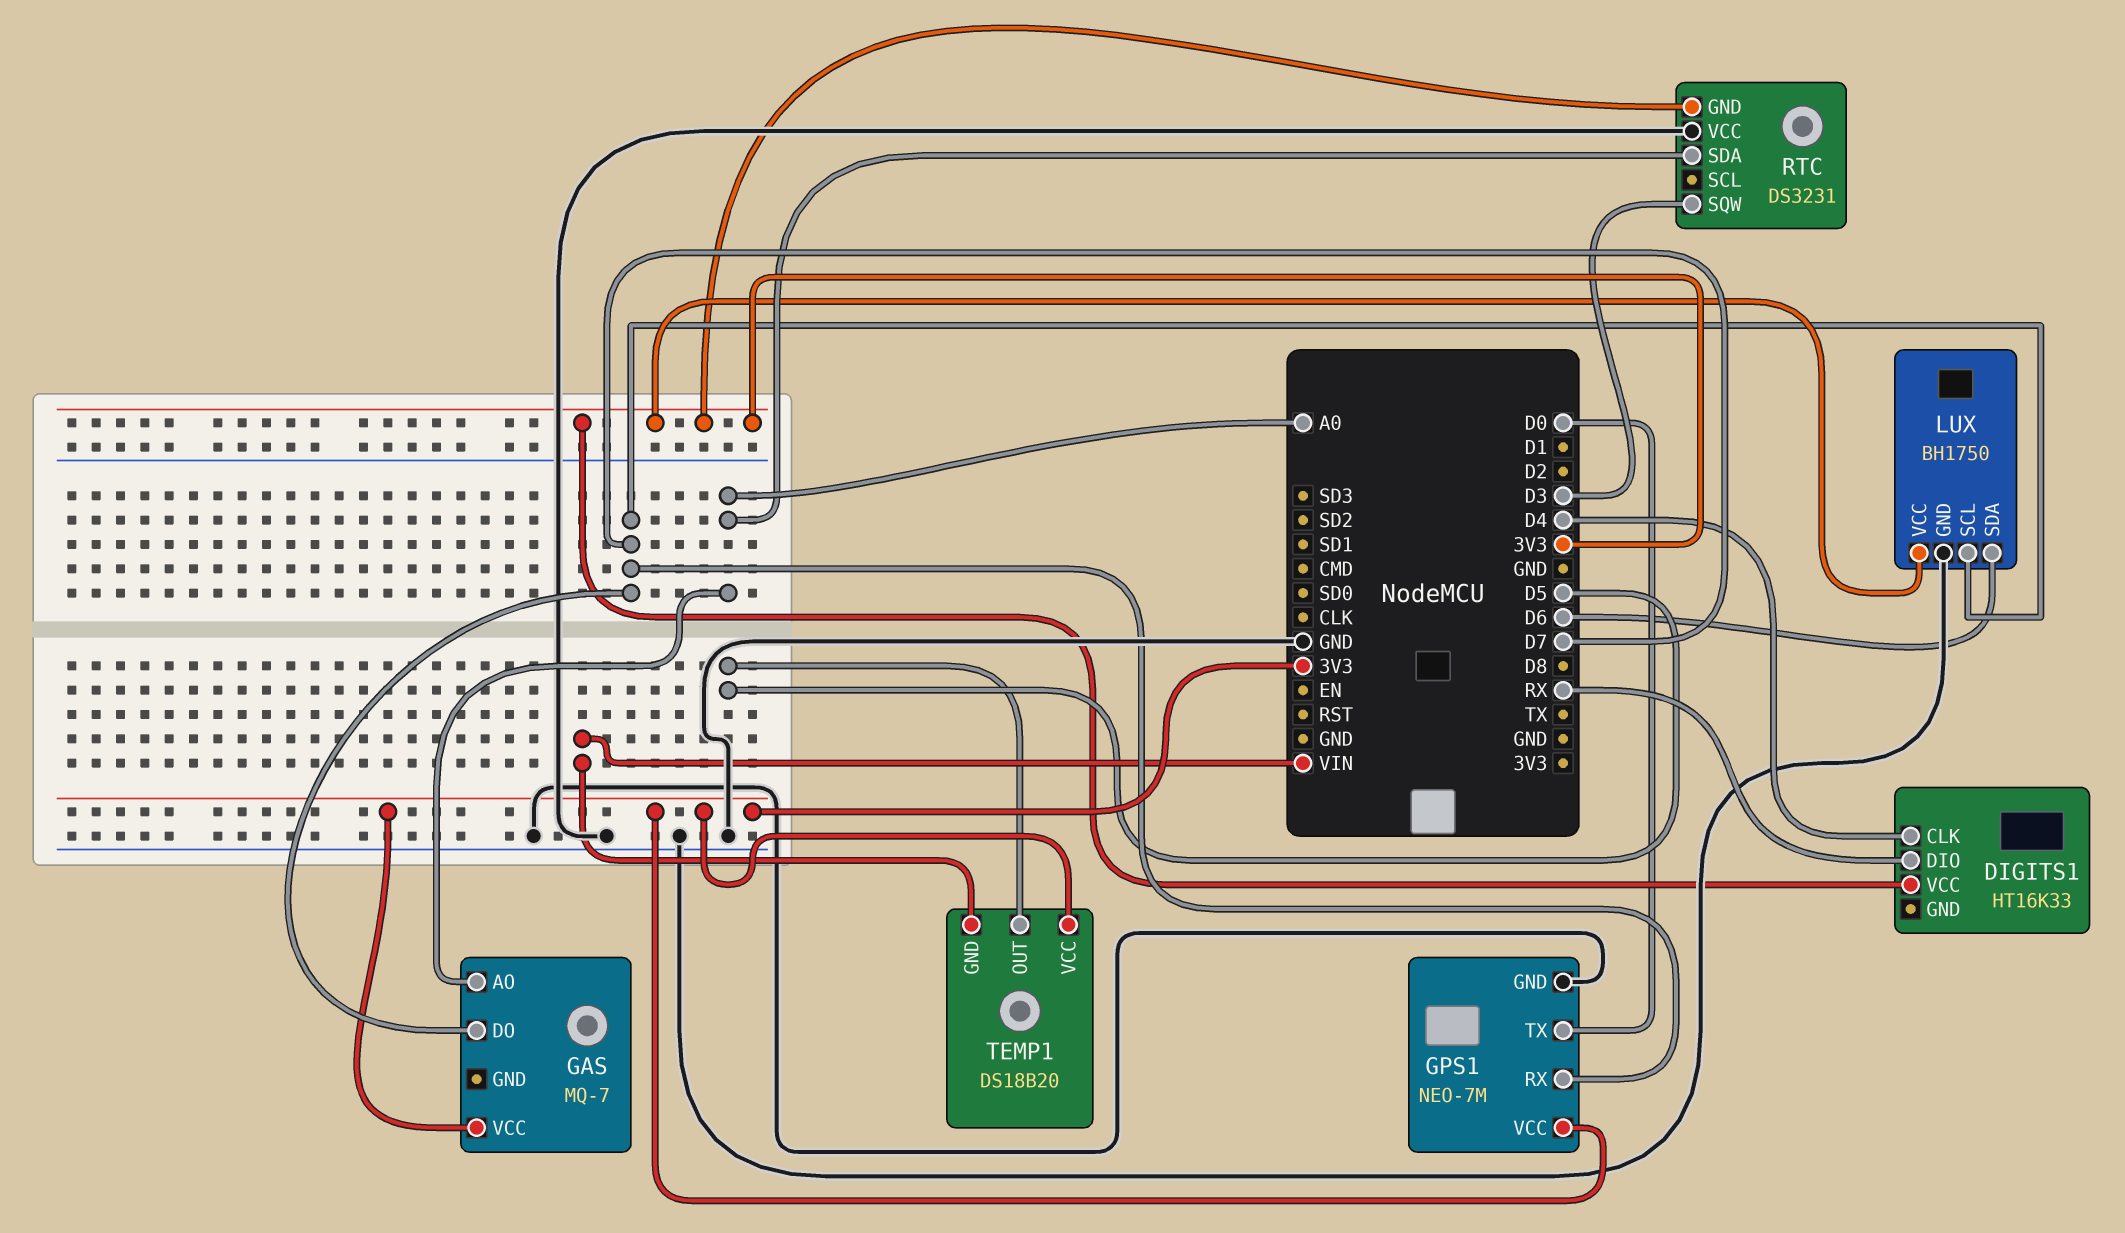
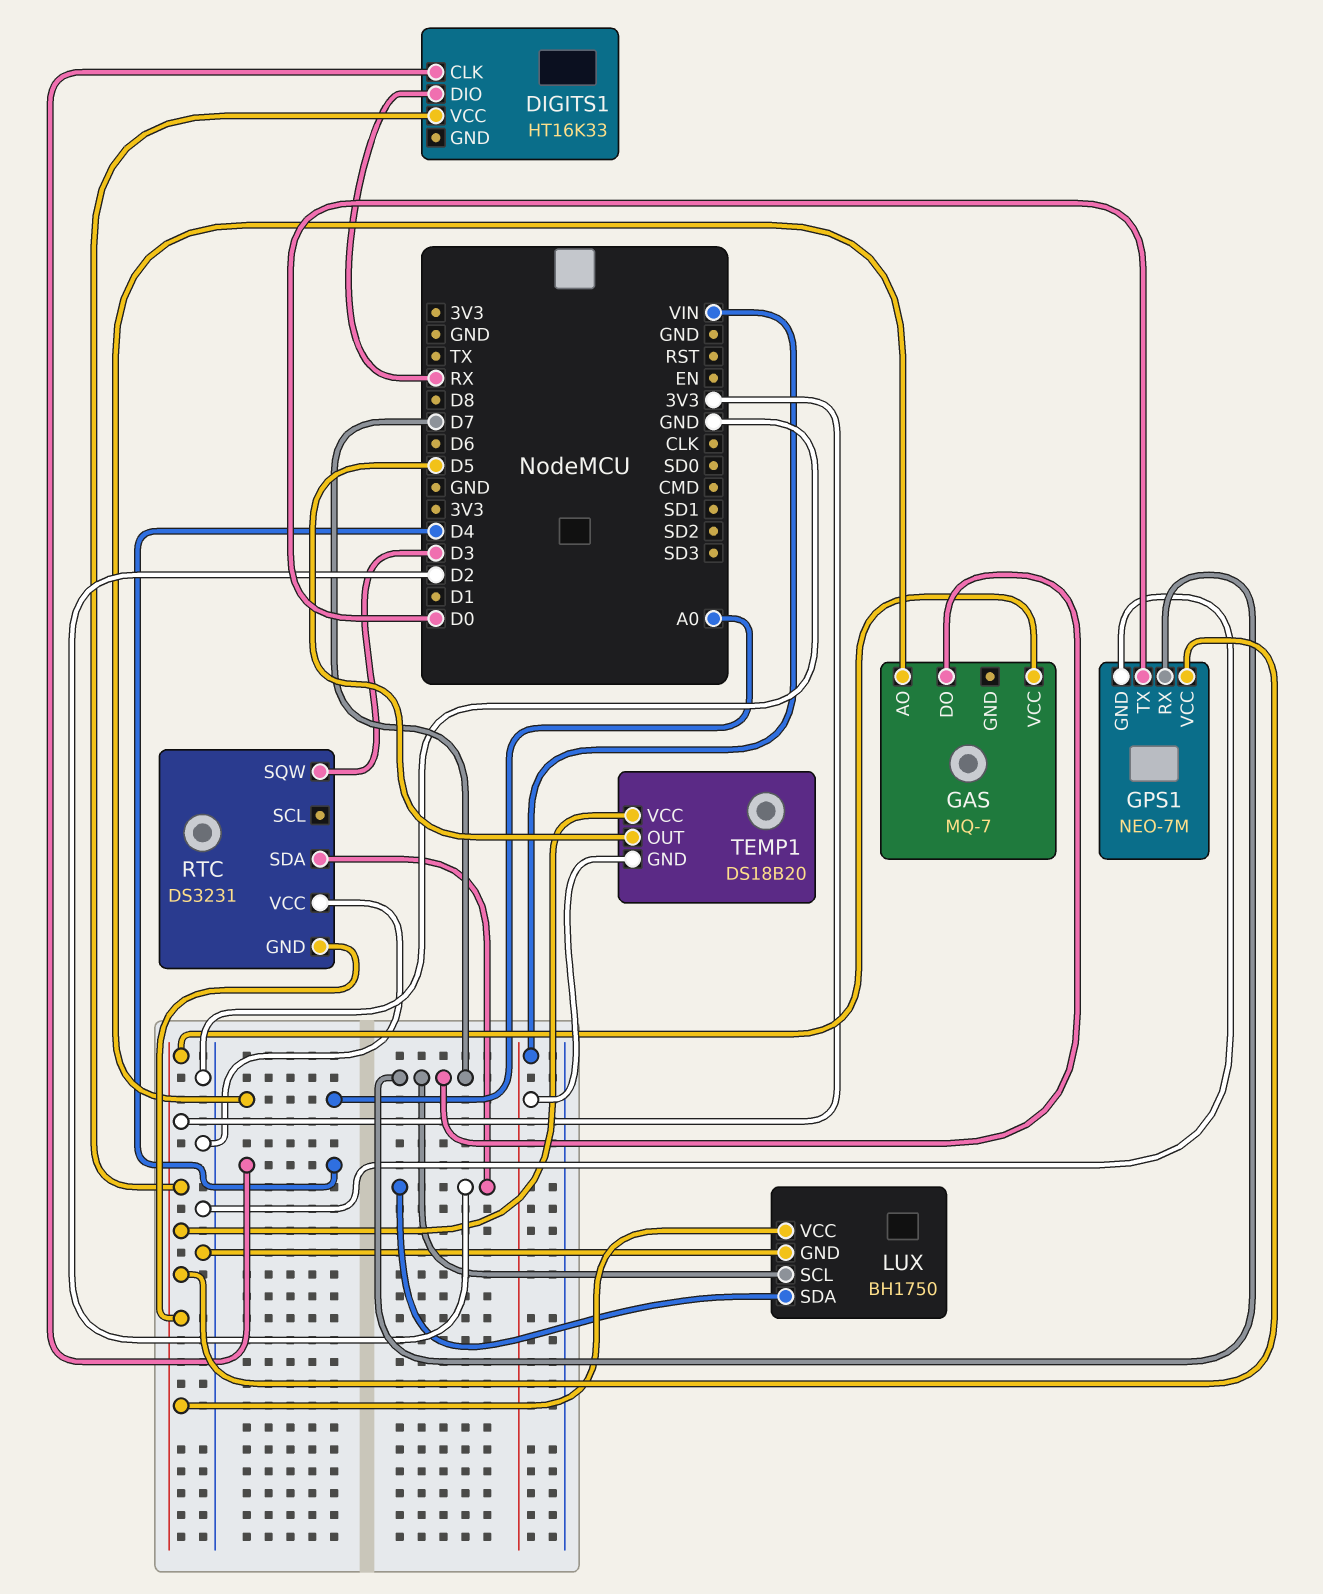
LUX pin SDA: D6 -> D2
RTC pin SDA: A0 -> D2

